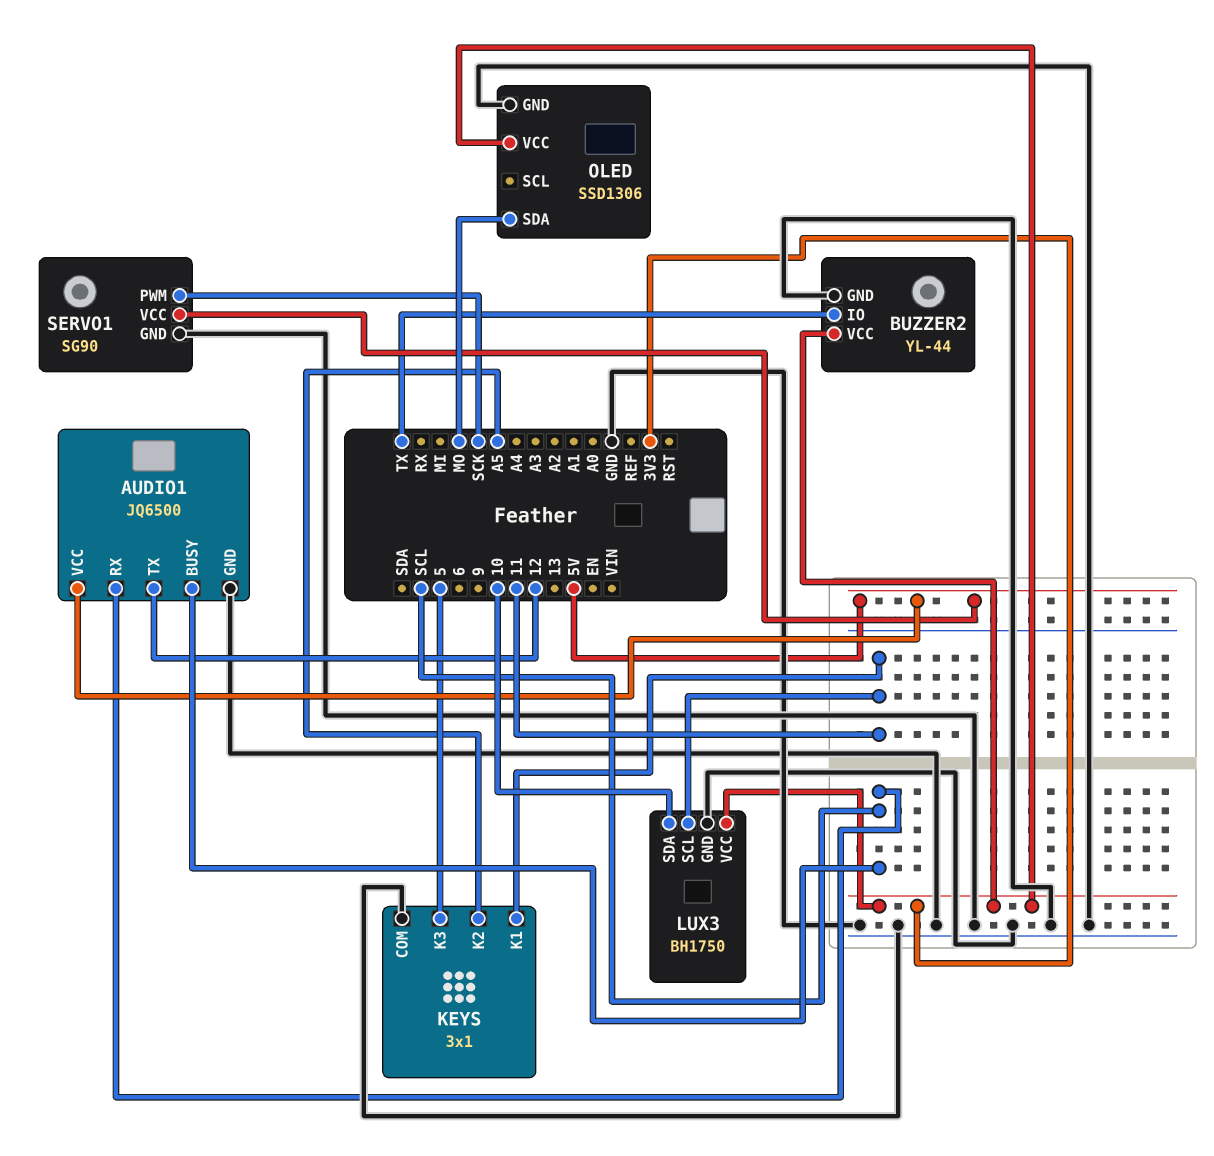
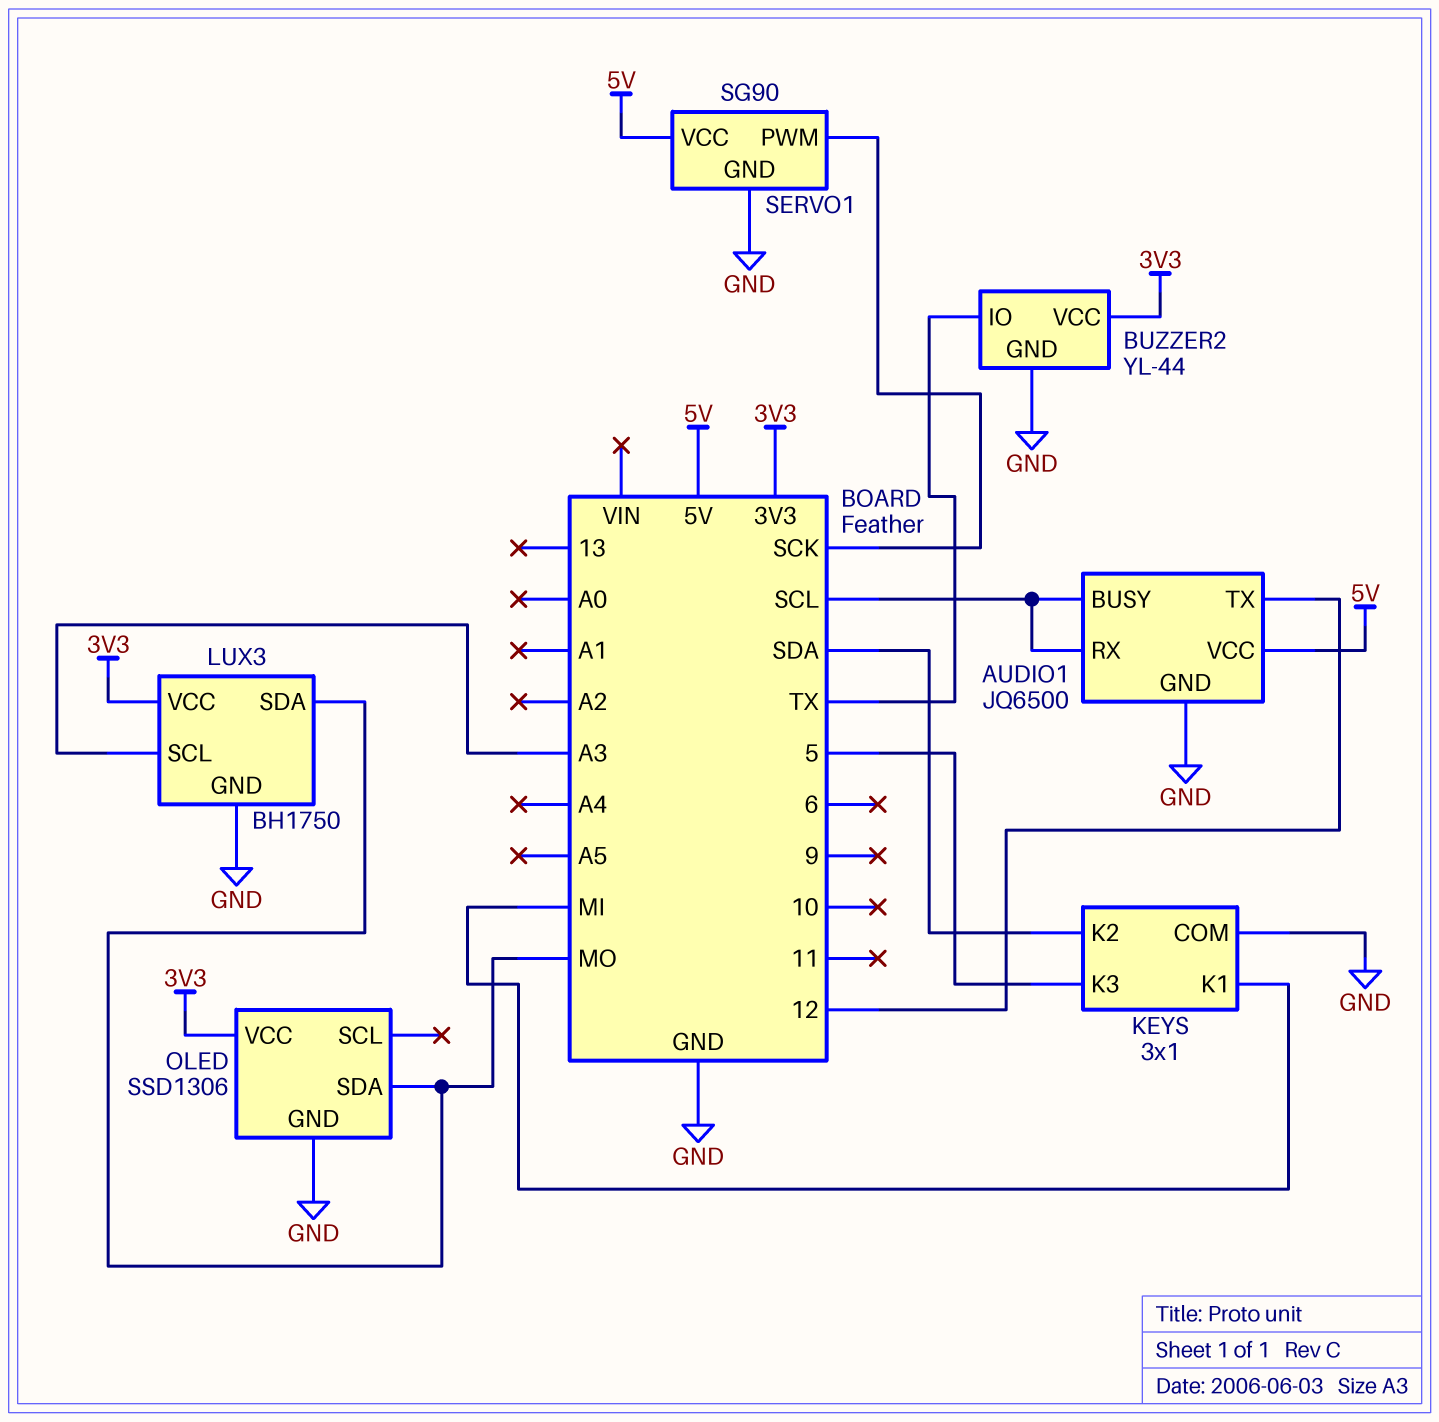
KEYS pin K1: 11 -> MI
KEYS pin K2: A5 -> SDA
LUX3 pin SCL: 11 -> A3
LUX3 pin SDA: 10 -> MO

